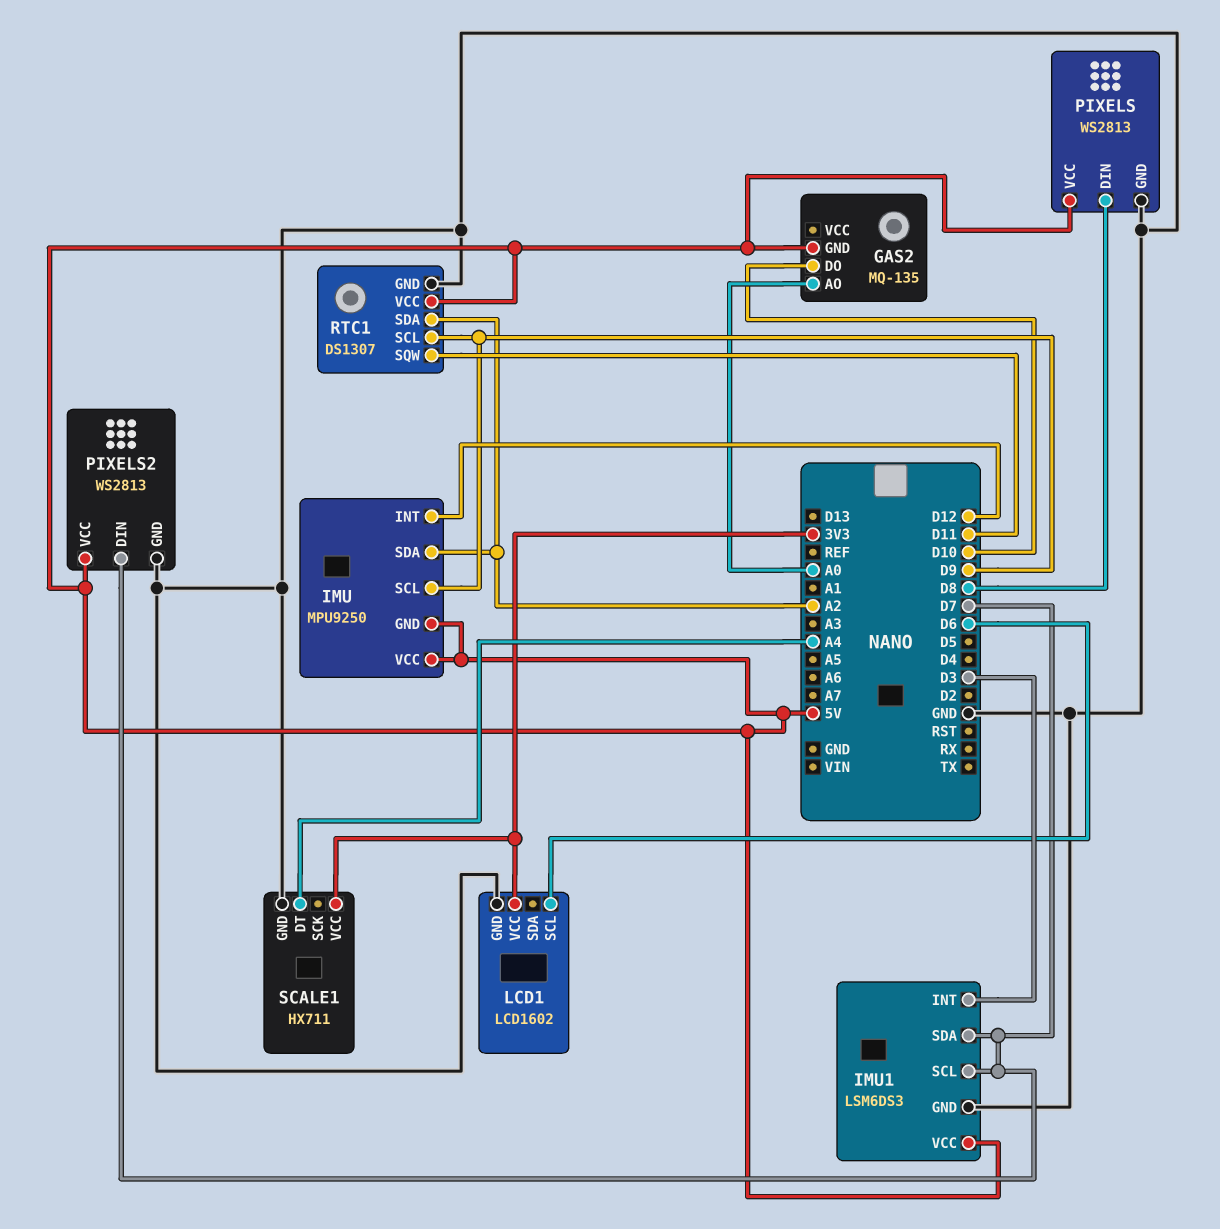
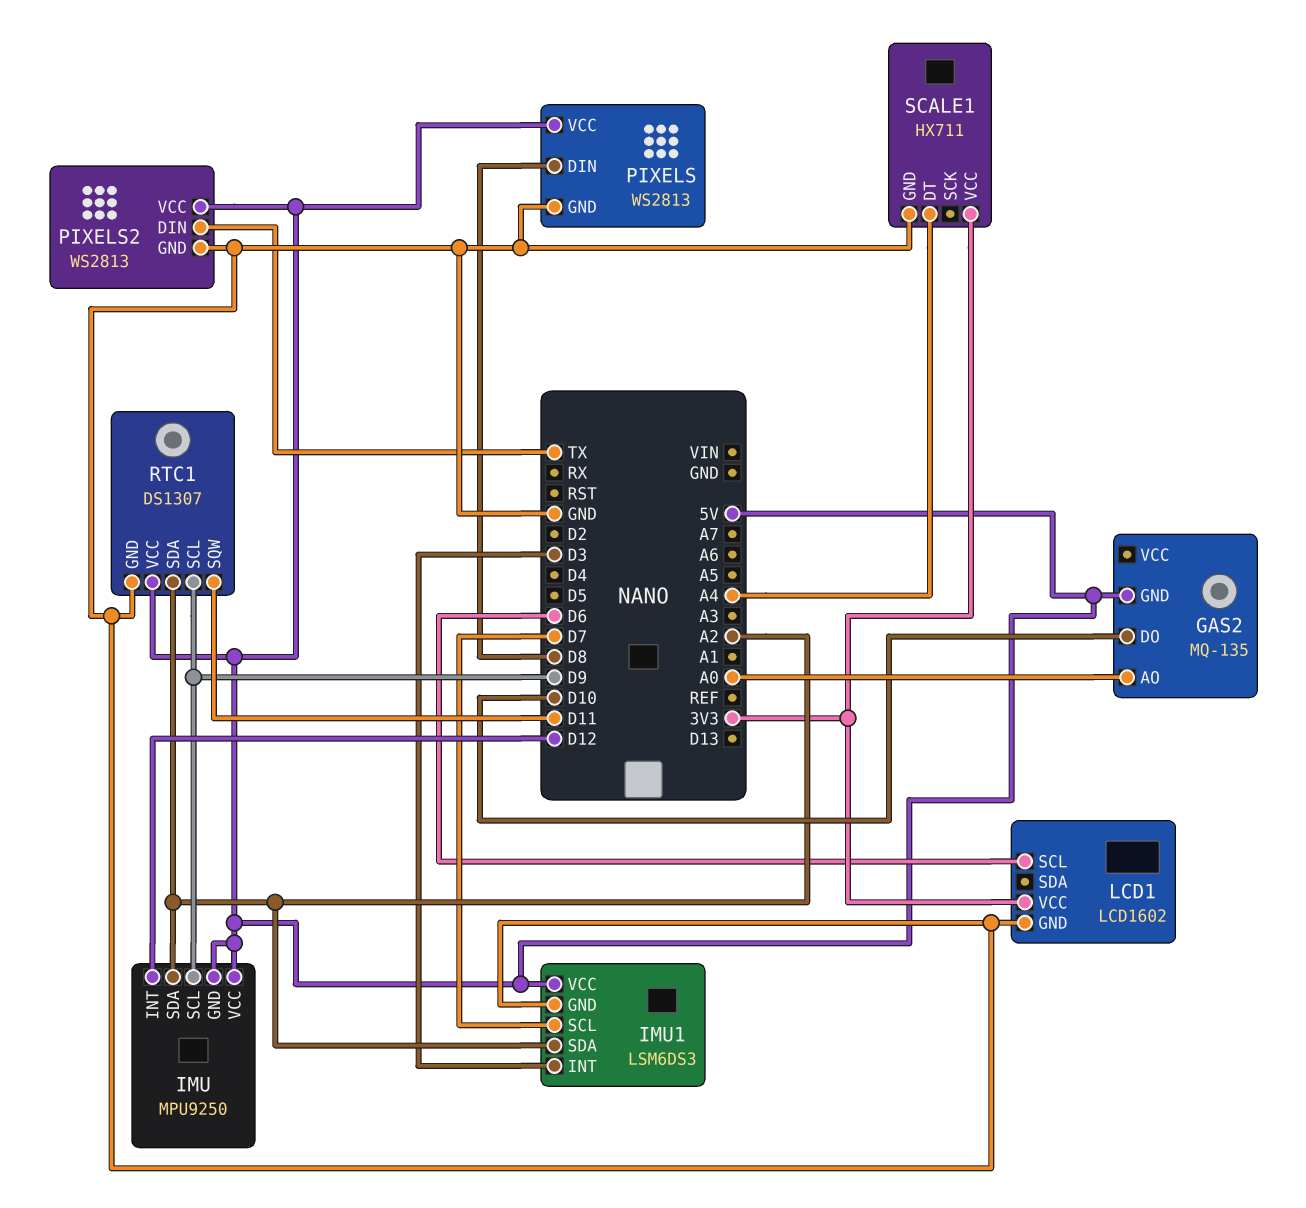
IMU1 pin SDA: D7 -> A2
PIXELS2 pin DIN: D7 -> TX

